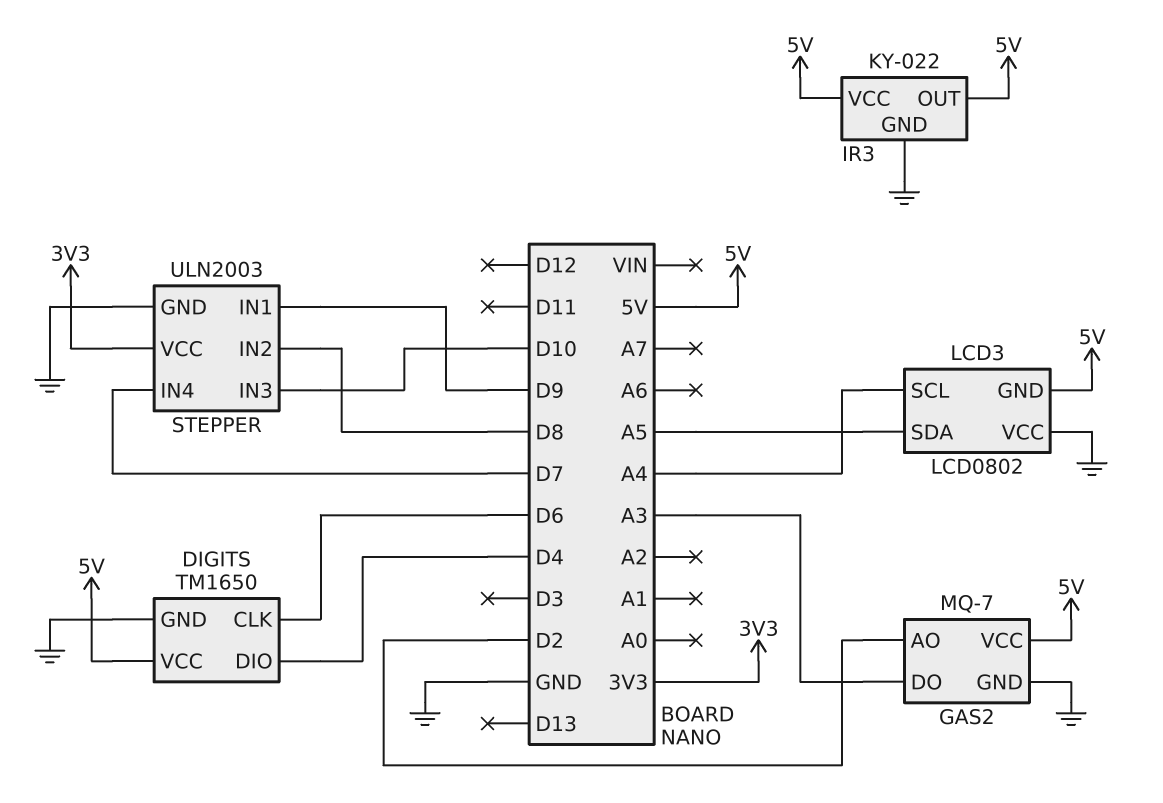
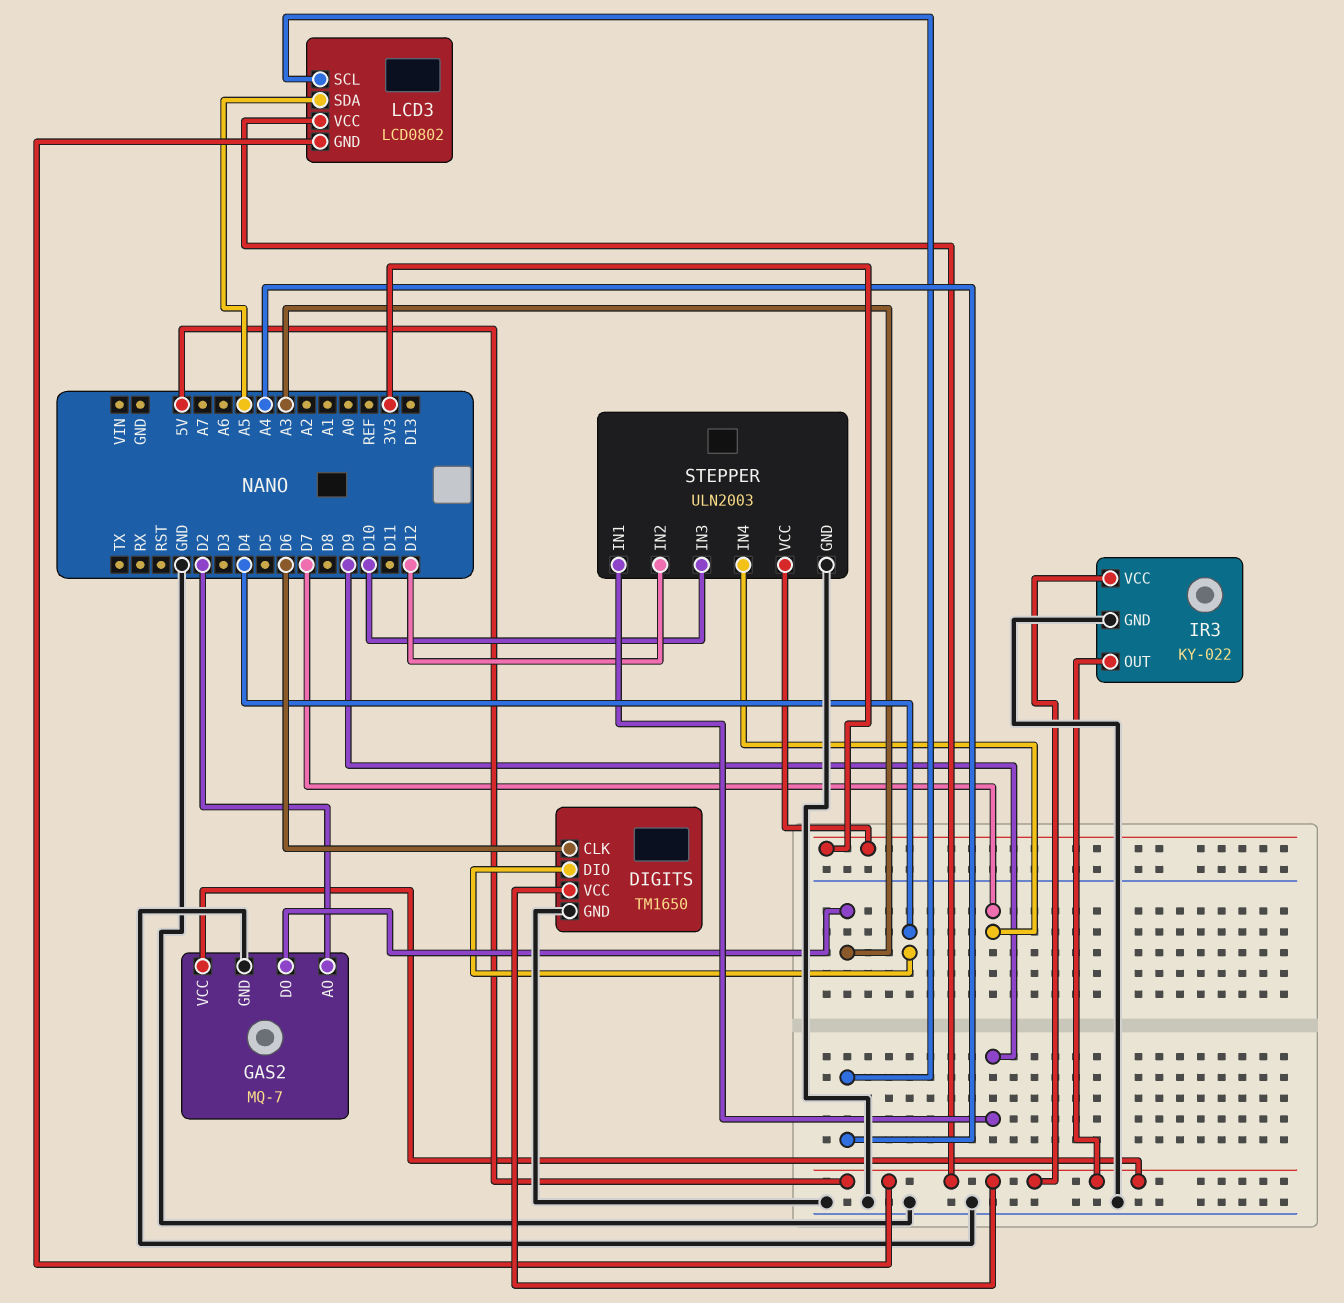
LCD3 pin VCC: GND -> 5V
STEPPER pin IN2: D8 -> D12

